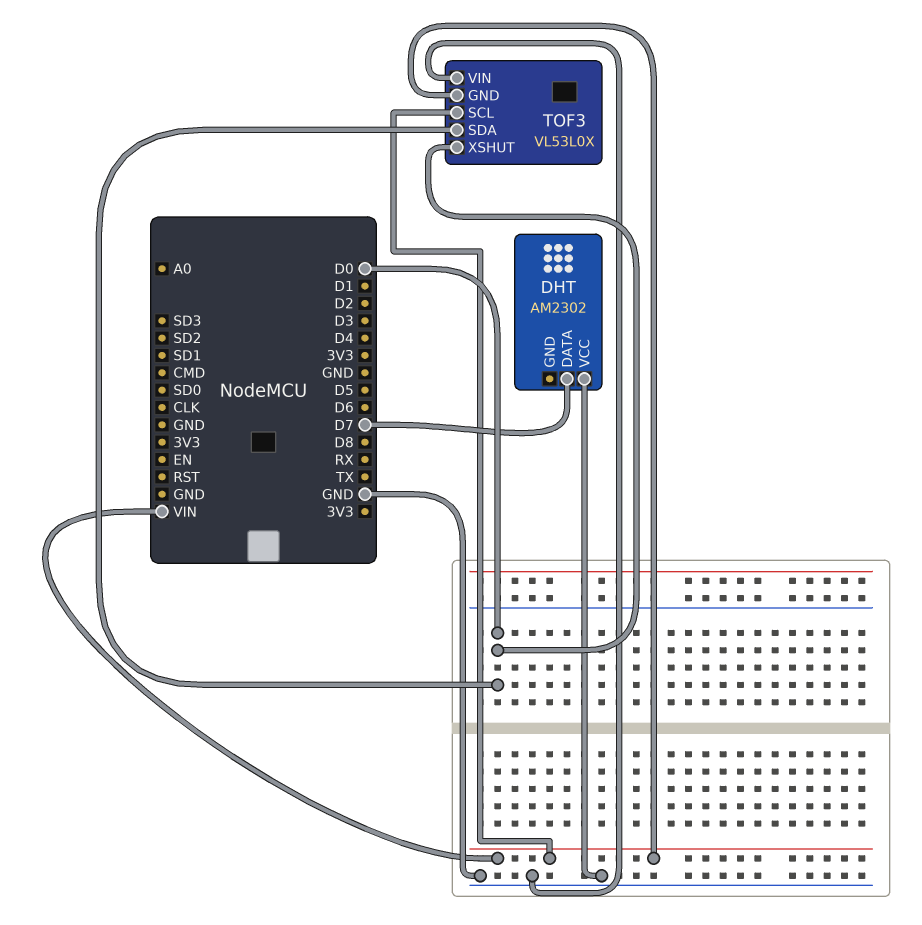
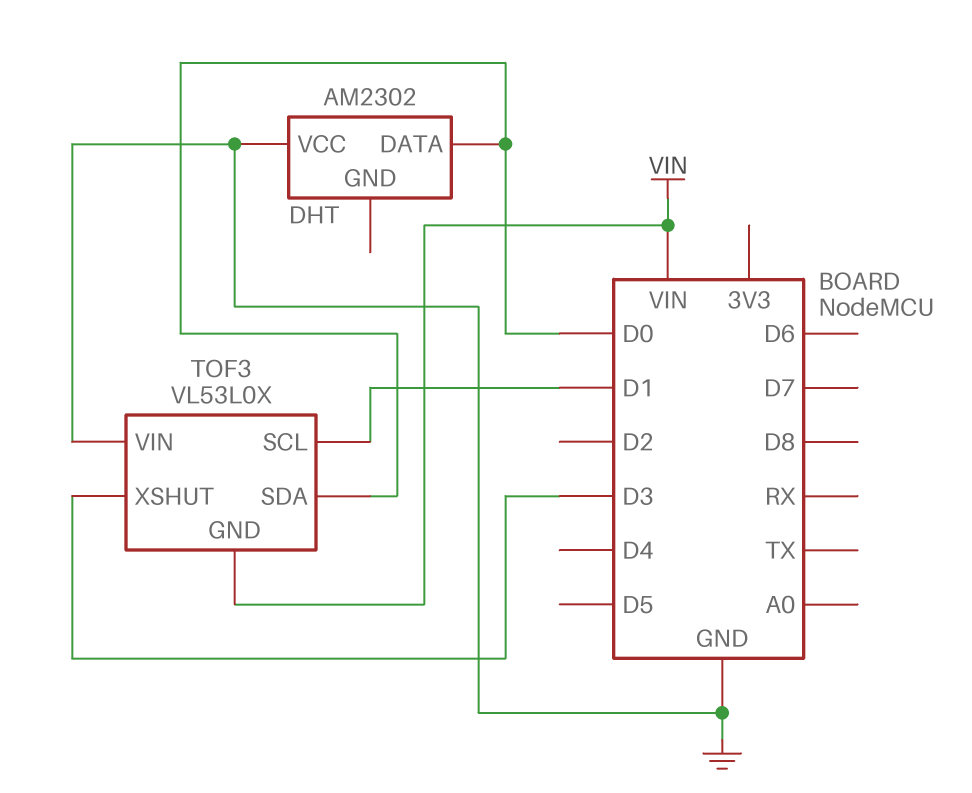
DHT pin DATA: D7 -> D0
TOF3 pin SCL: VIN -> D1
TOF3 pin XSHUT: D0 -> D3

